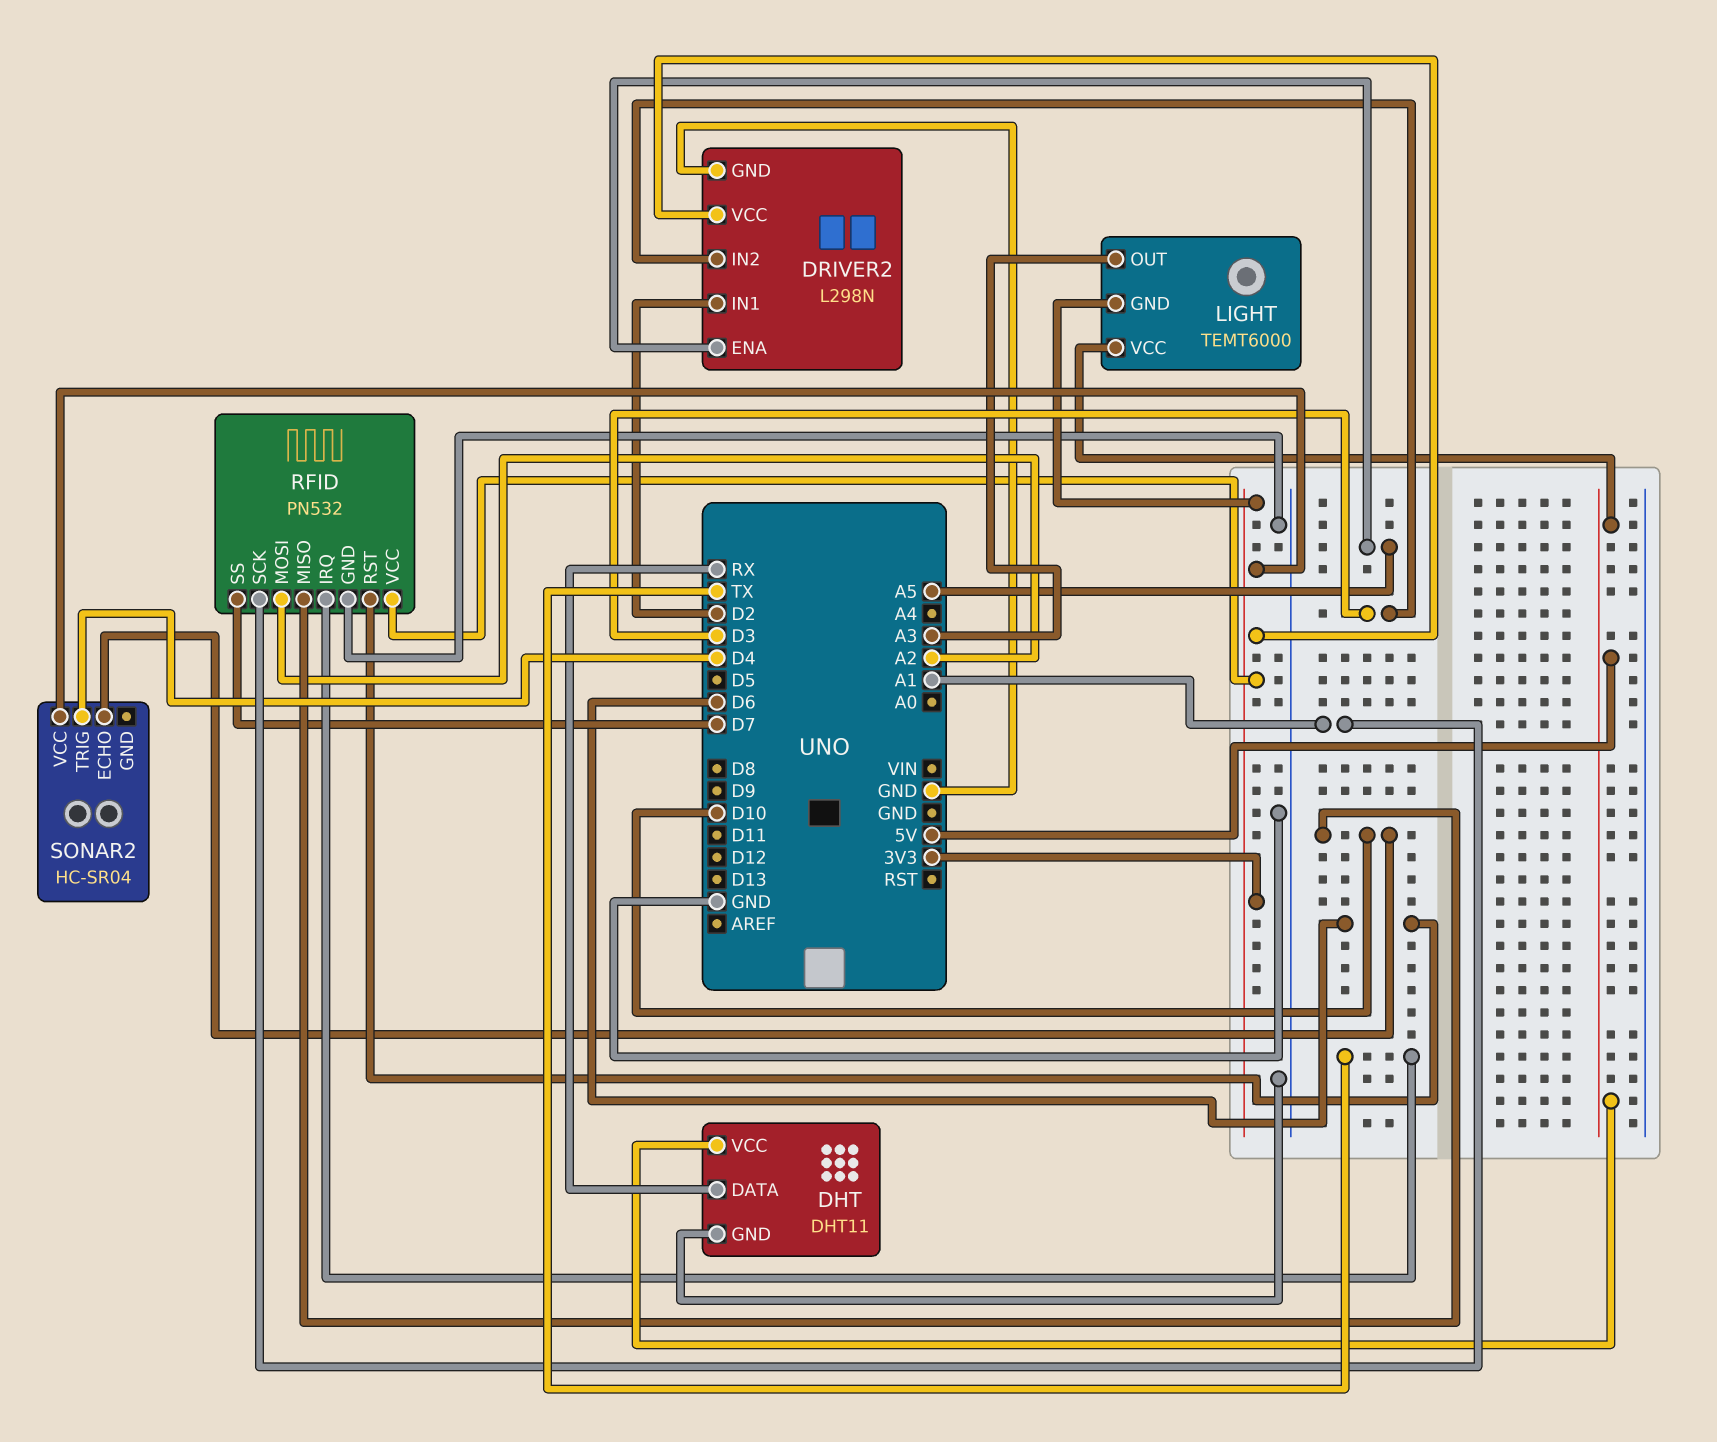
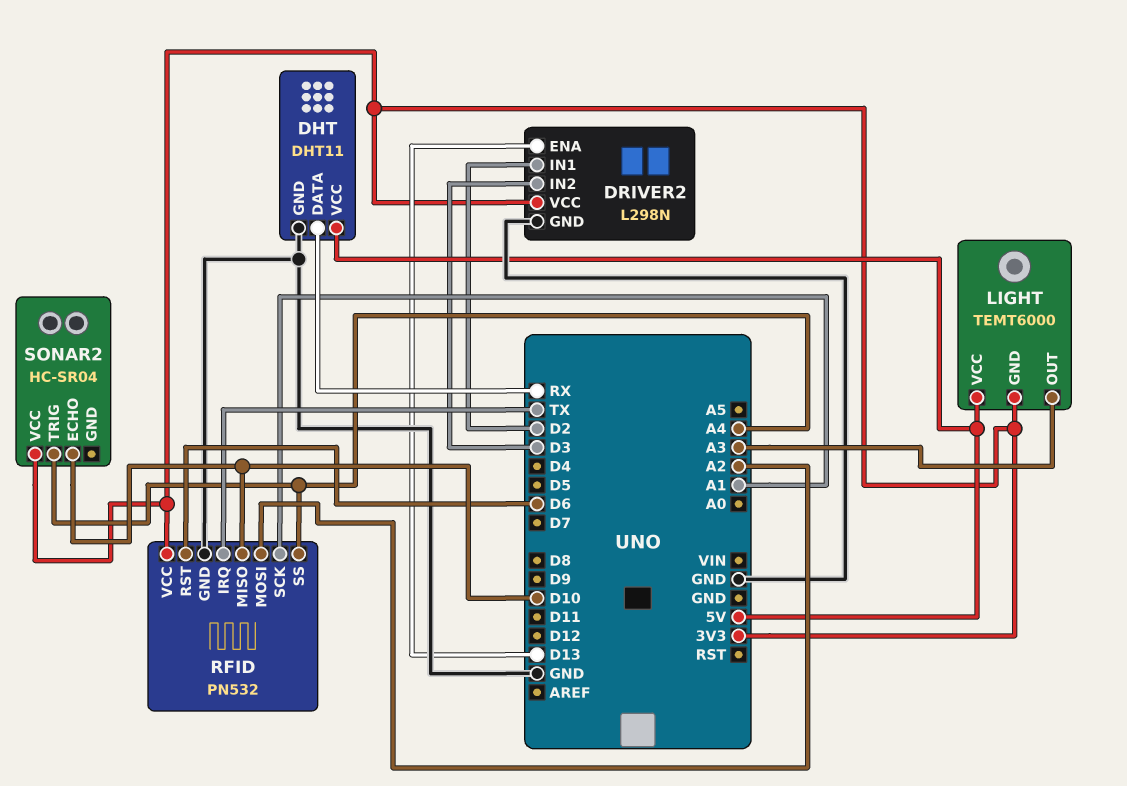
DRIVER2 pin ENA: A5 -> D13
RFID pin SS: D7 -> A4
SONAR2 pin TRIG: D4 -> A4

